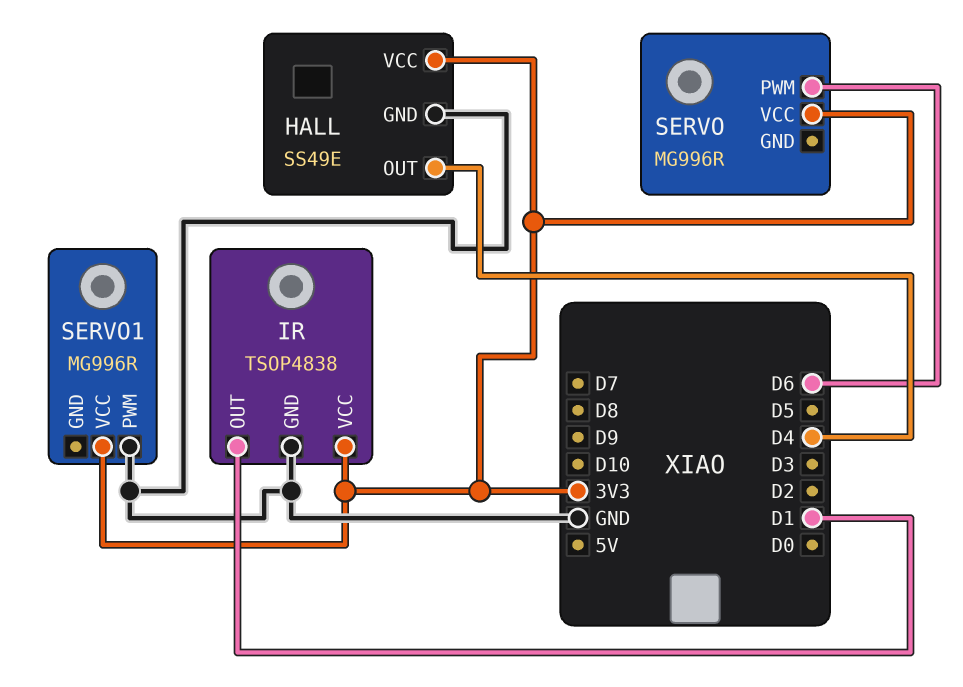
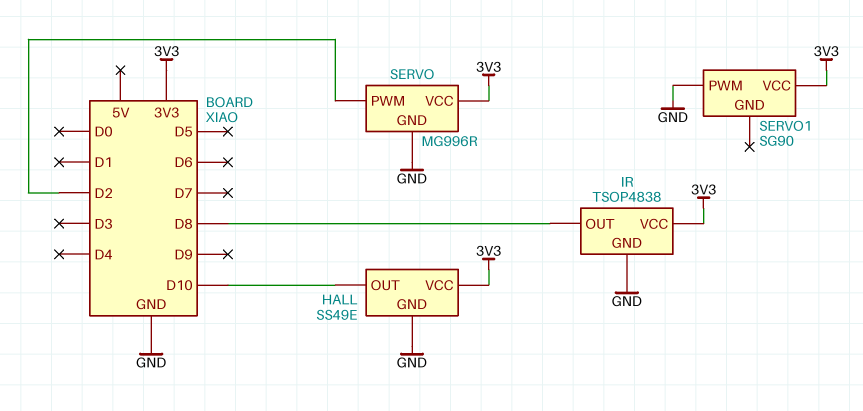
HALL pin OUT: D4 -> D10
IR pin OUT: D1 -> D8
SERVO pin GND: none -> GND
SERVO pin PWM: D6 -> D2
SERVO1: MG996R -> SG90

